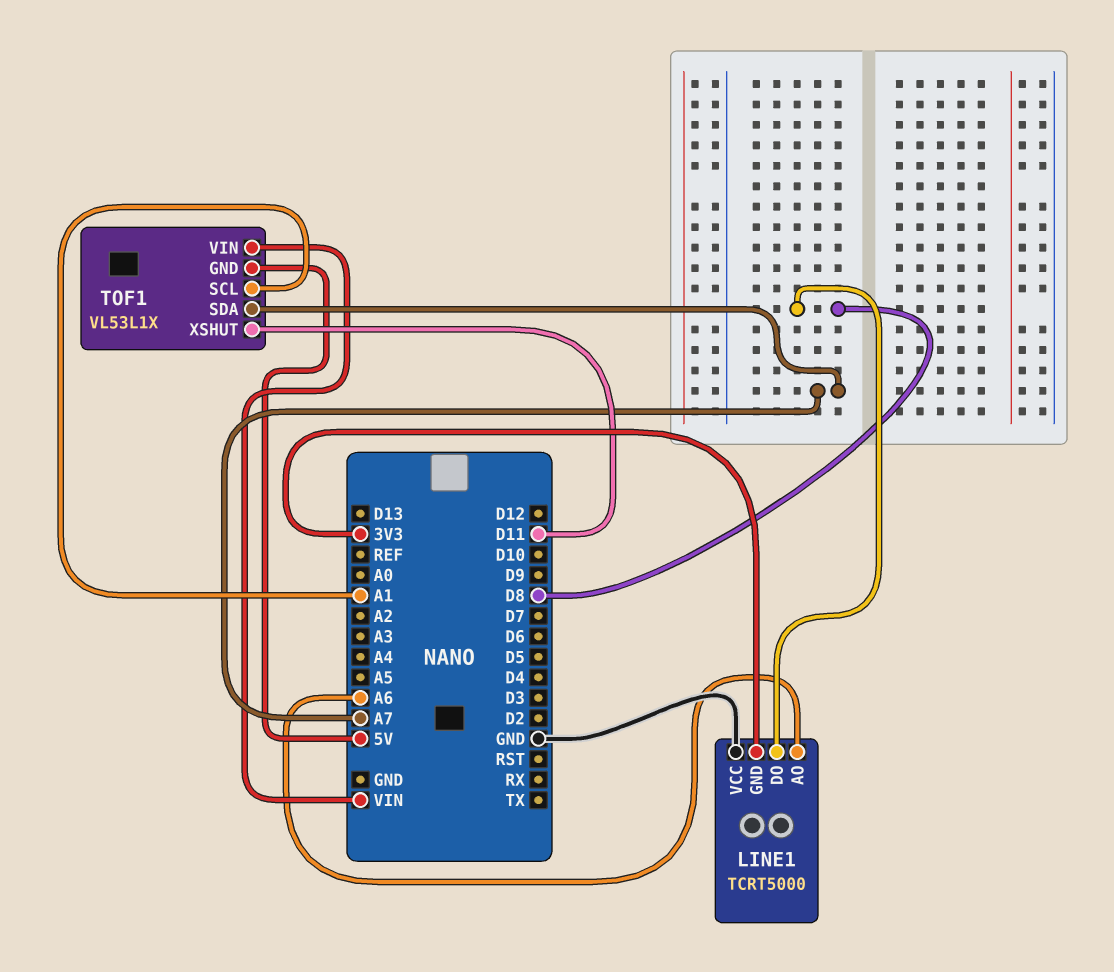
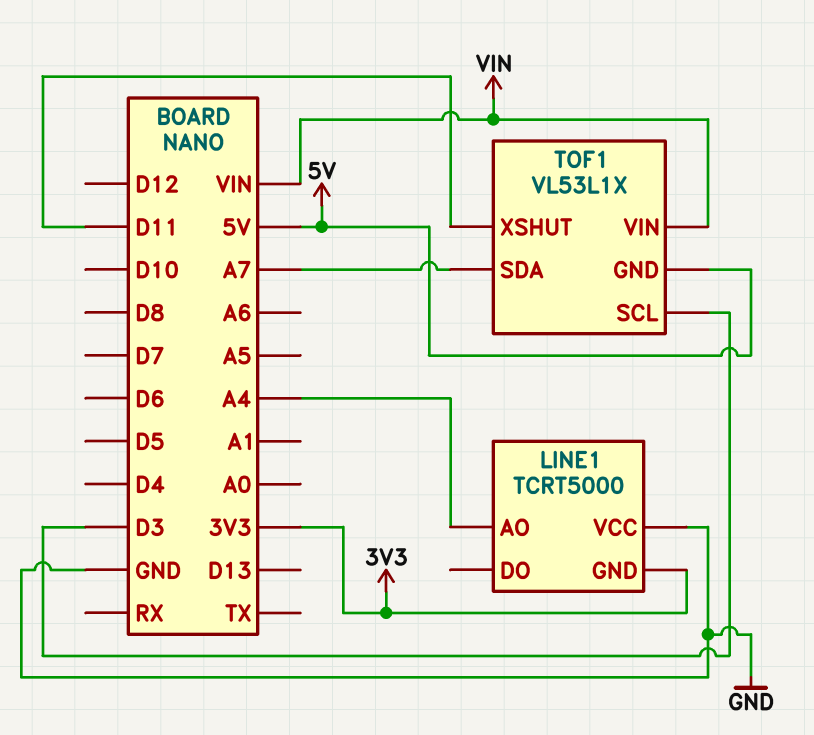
LINE1 pin AO: A6 -> A4
LINE1 pin DO: D8 -> none
TOF1 pin SCL: A1 -> D3

